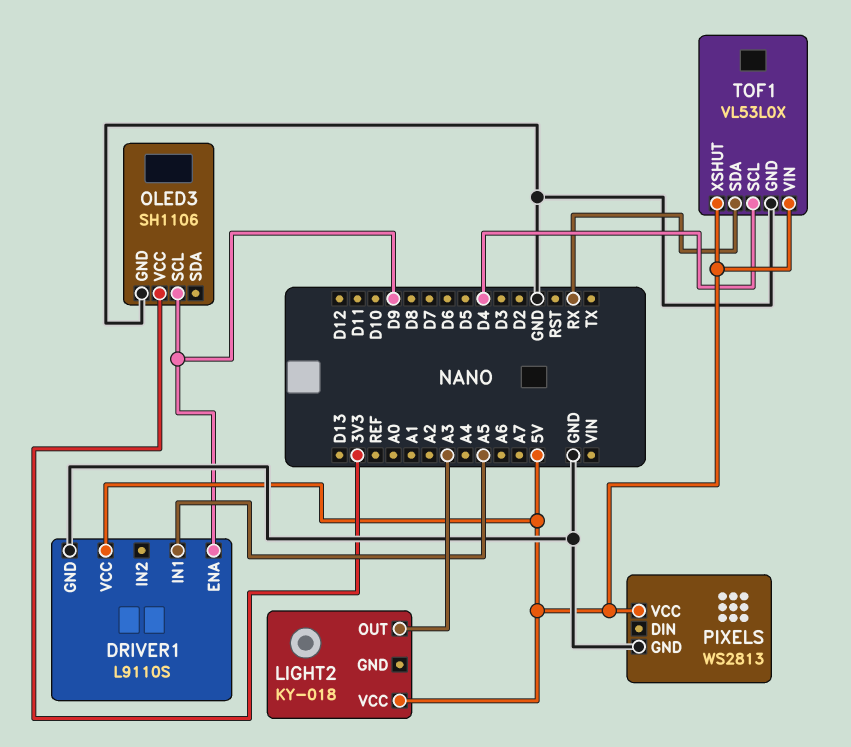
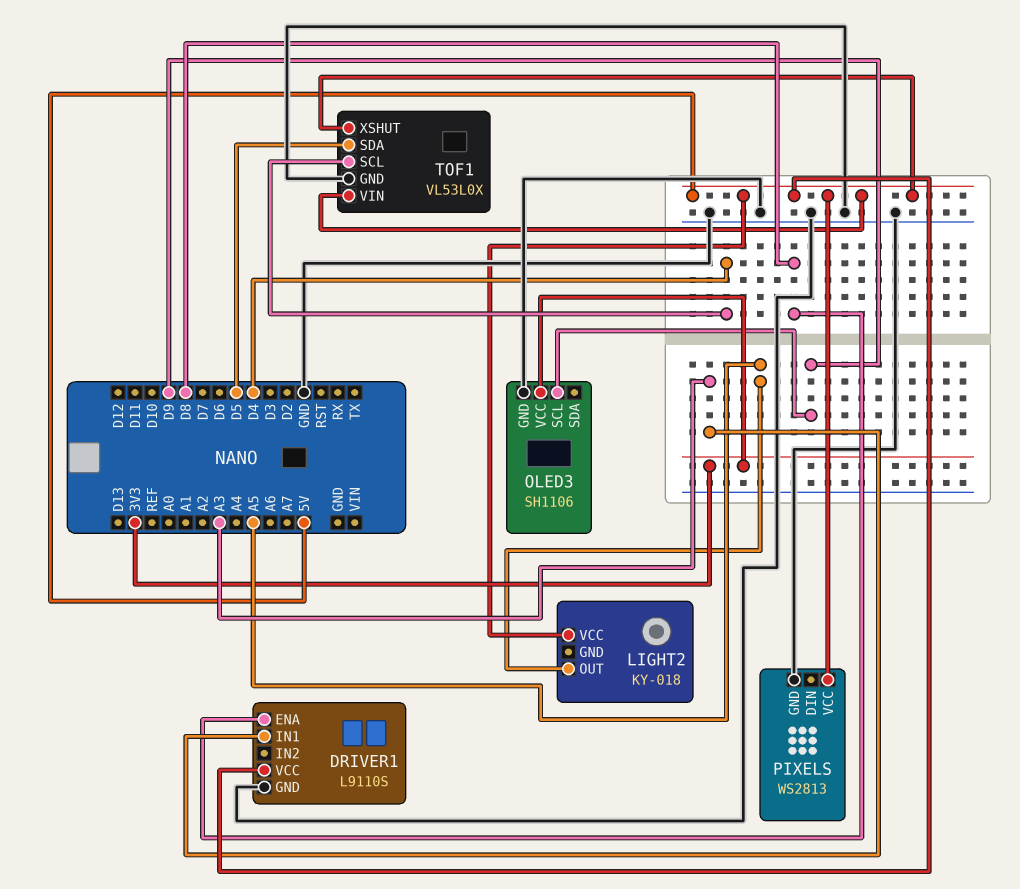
DRIVER1 pin ENA: D9 -> D8
DRIVER1 pin IN1: A5 -> A3
LIGHT2 pin OUT: A3 -> A5
TOF1 pin SDA: RX -> D5

